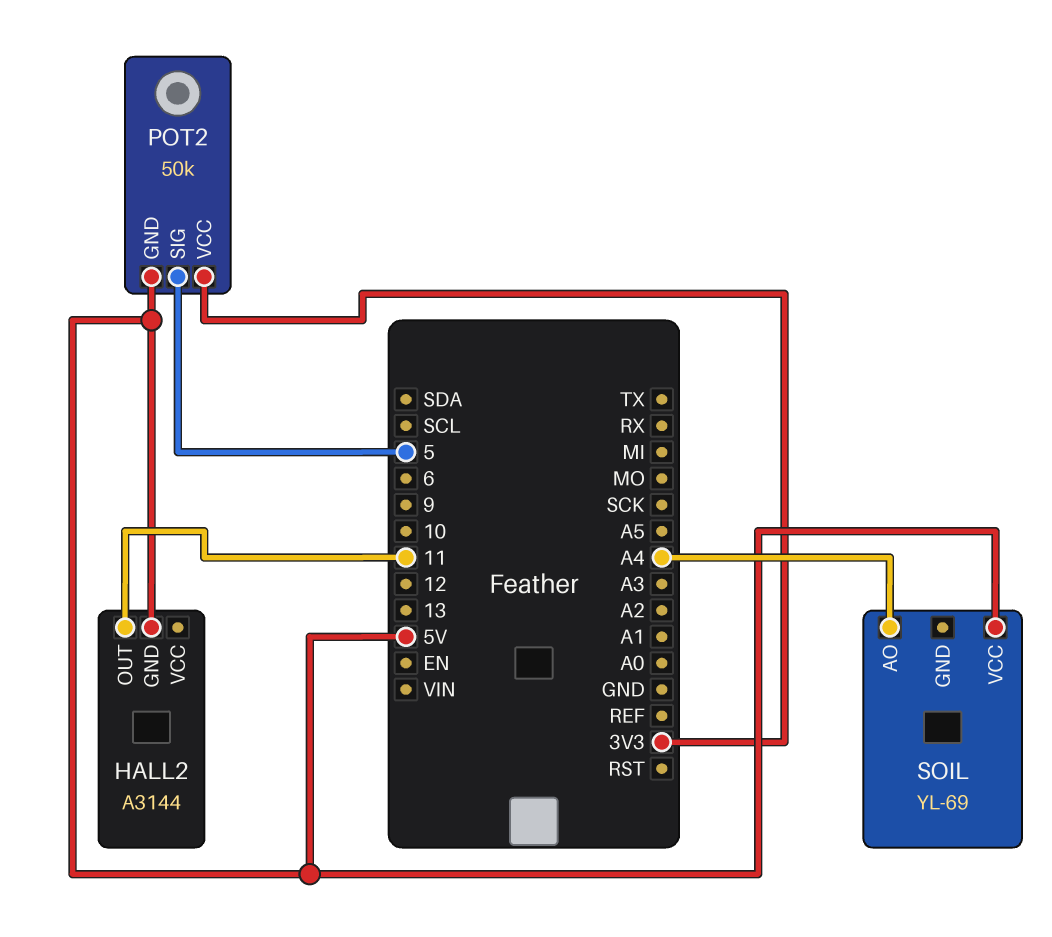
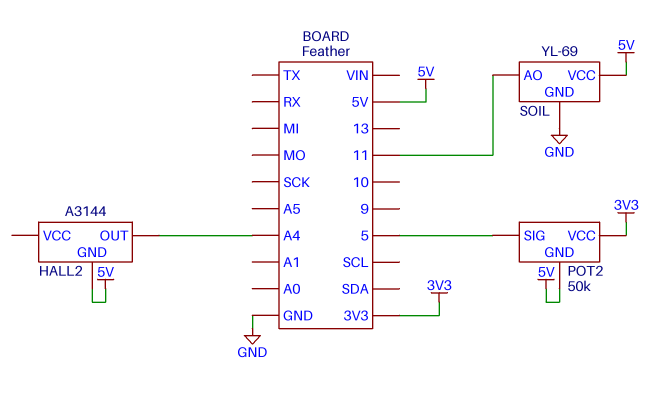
HALL2 pin OUT: 11 -> A4
SOIL pin AO: A4 -> 11
SOIL pin GND: none -> GND

